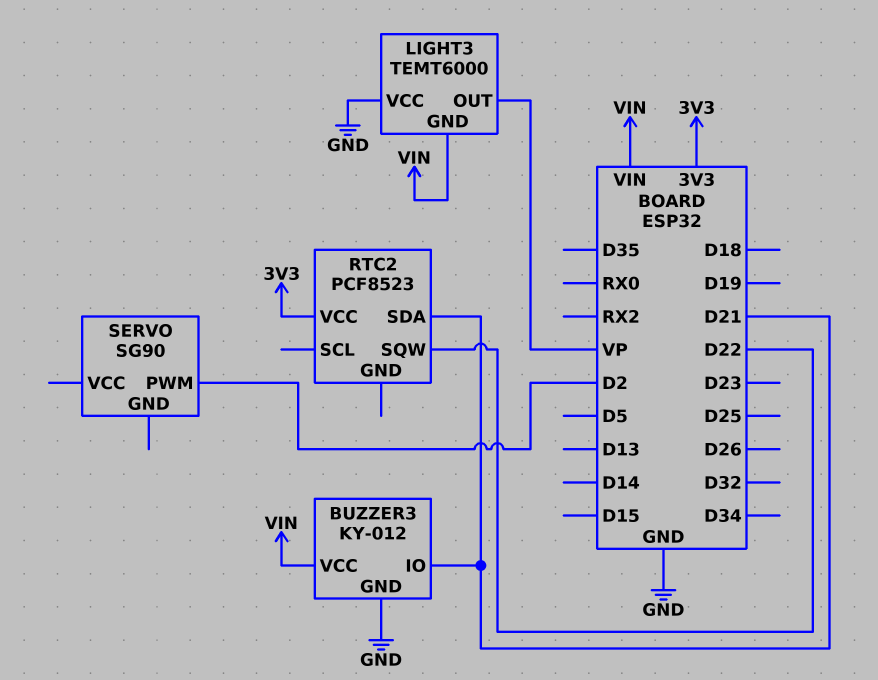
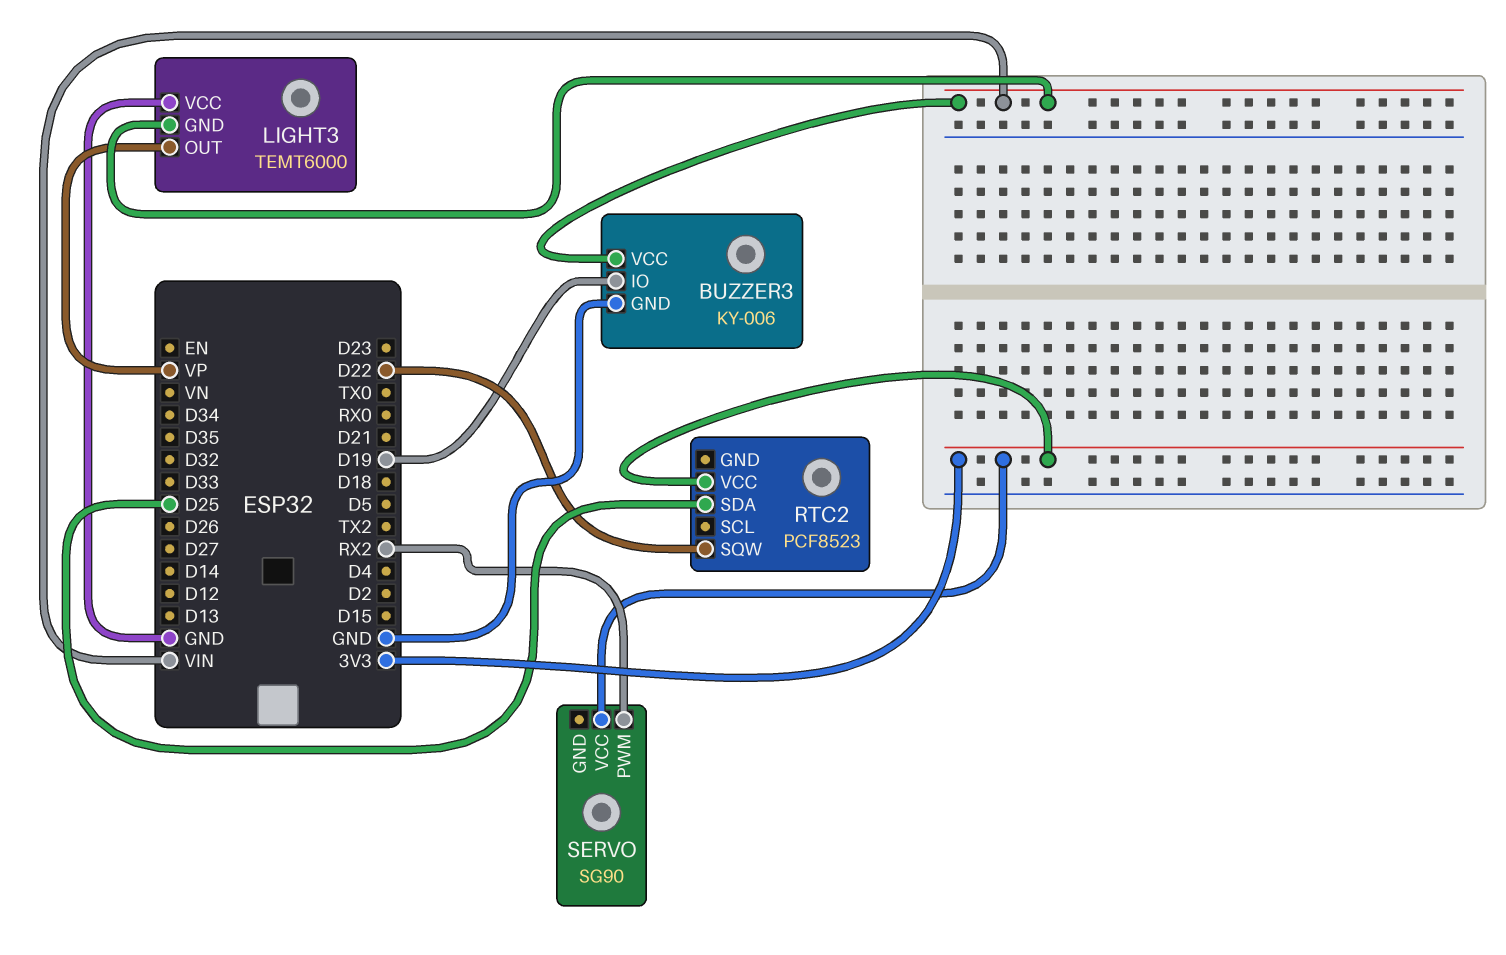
BUZZER3: KY-012 -> KY-006
BUZZER3 pin IO: D21 -> D19
RTC2 pin SDA: D21 -> D25
SERVO pin PWM: D2 -> RX2
SERVO pin VCC: none -> 3V3

